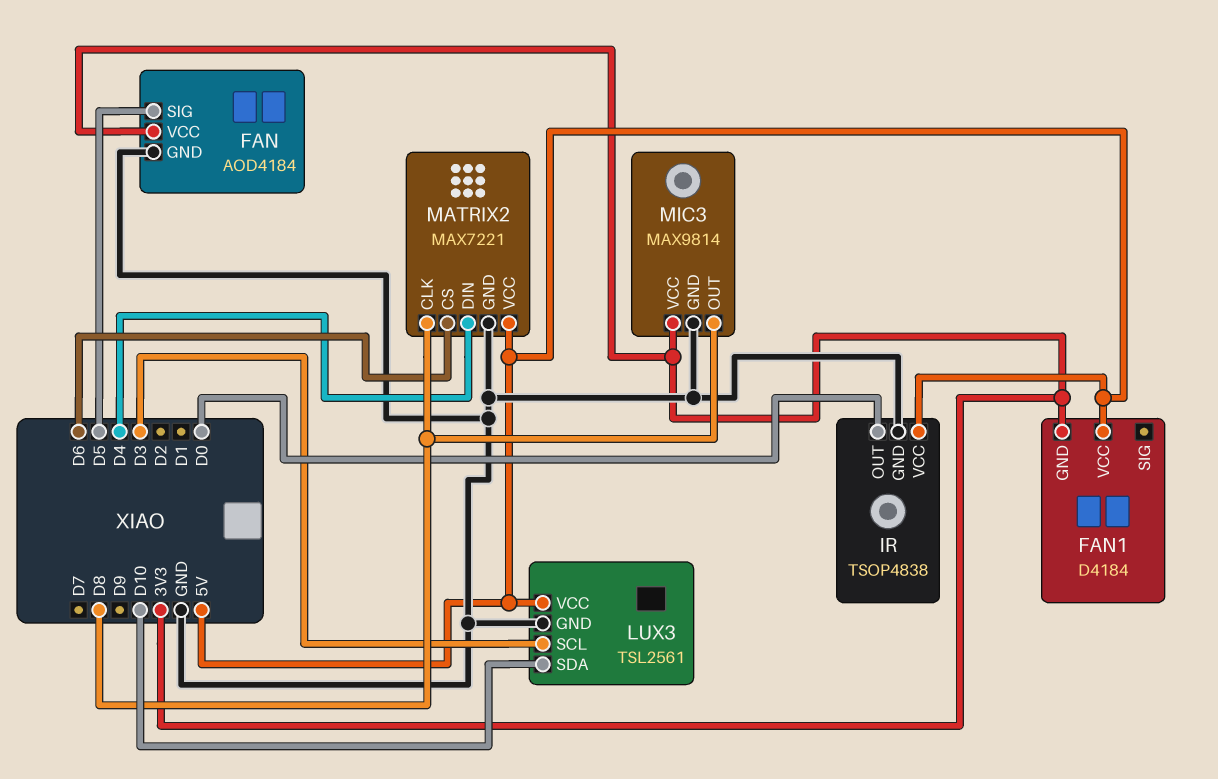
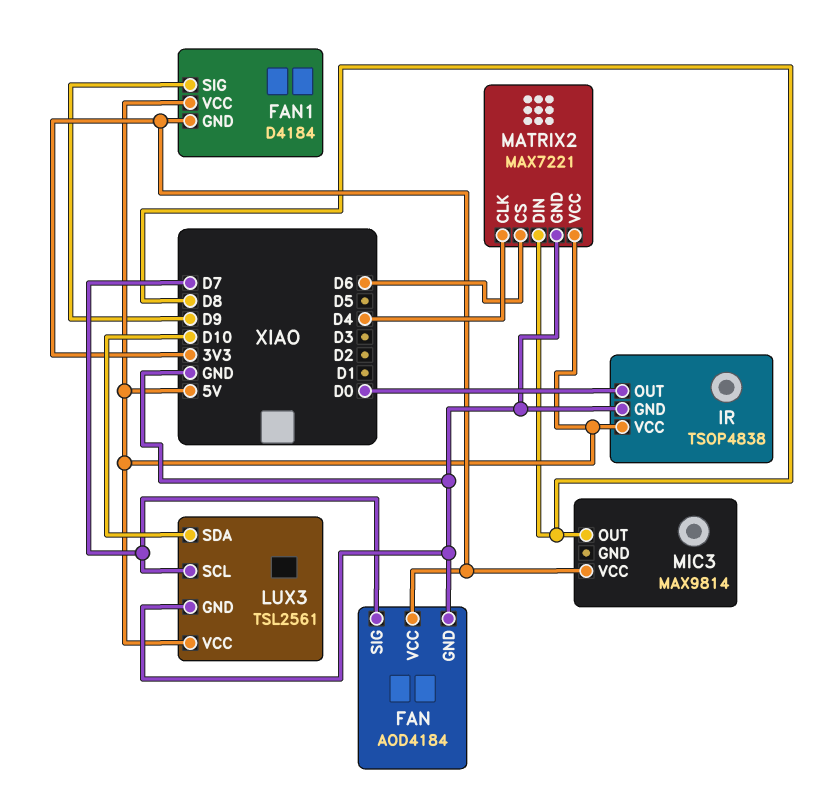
FAN pin SIG: D5 -> D7
FAN1 pin SIG: none -> D9
LUX3 pin SCL: D3 -> D7
MATRIX2 pin CLK: D8 -> D4
MATRIX2 pin DIN: D4 -> D8
MIC3 pin GND: GND -> none

